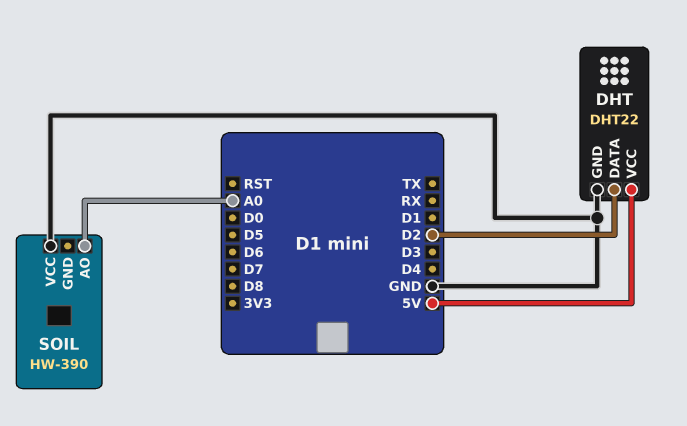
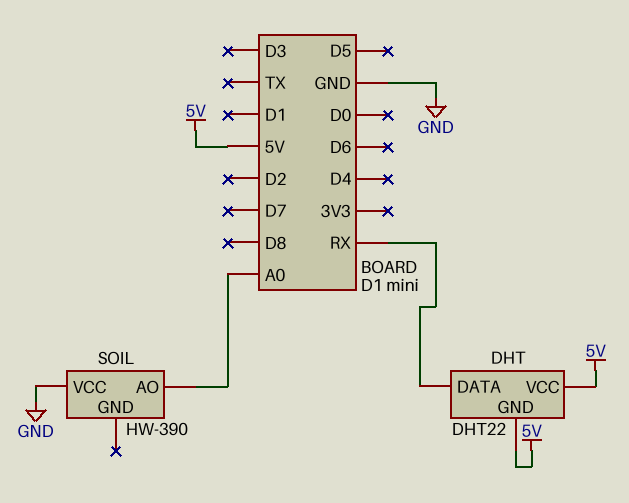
DHT pin DATA: D2 -> RX
DHT pin GND: GND -> 5V

